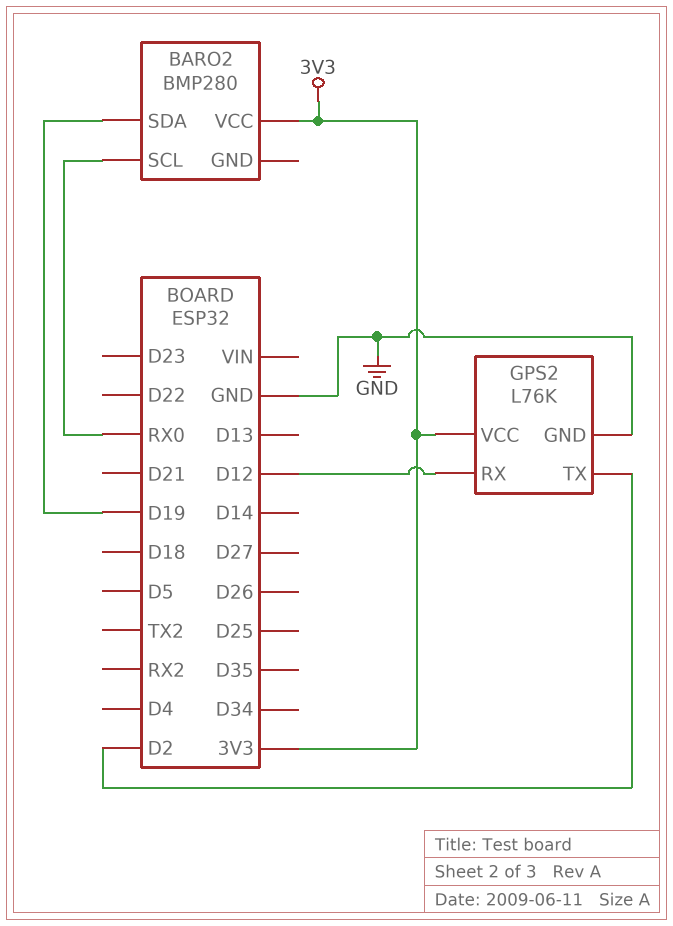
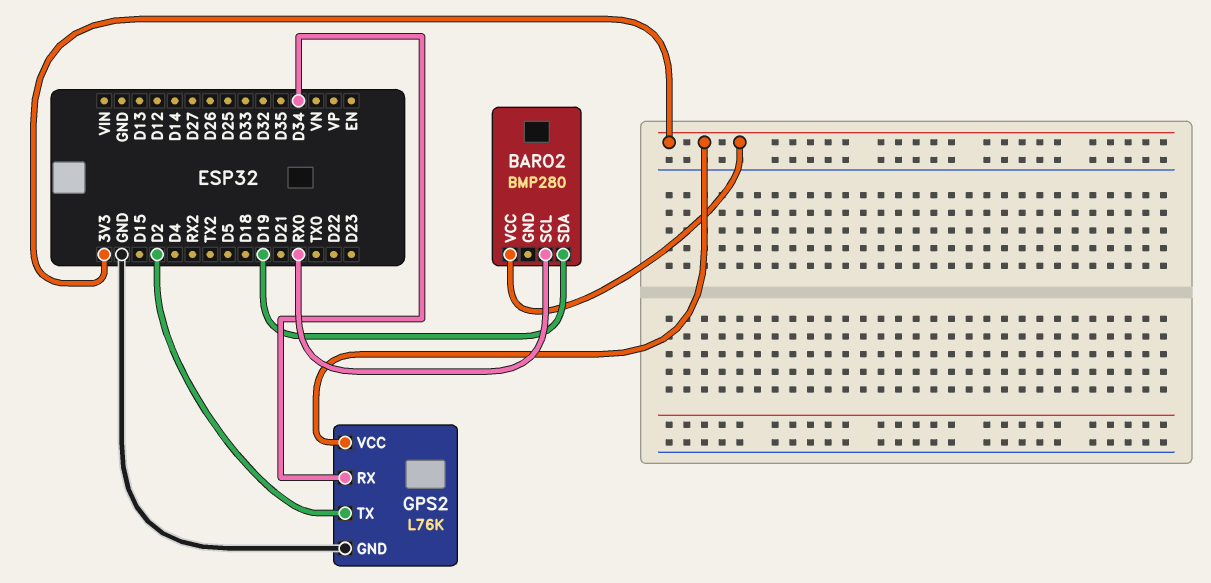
GPS2 pin RX: D12 -> D34

